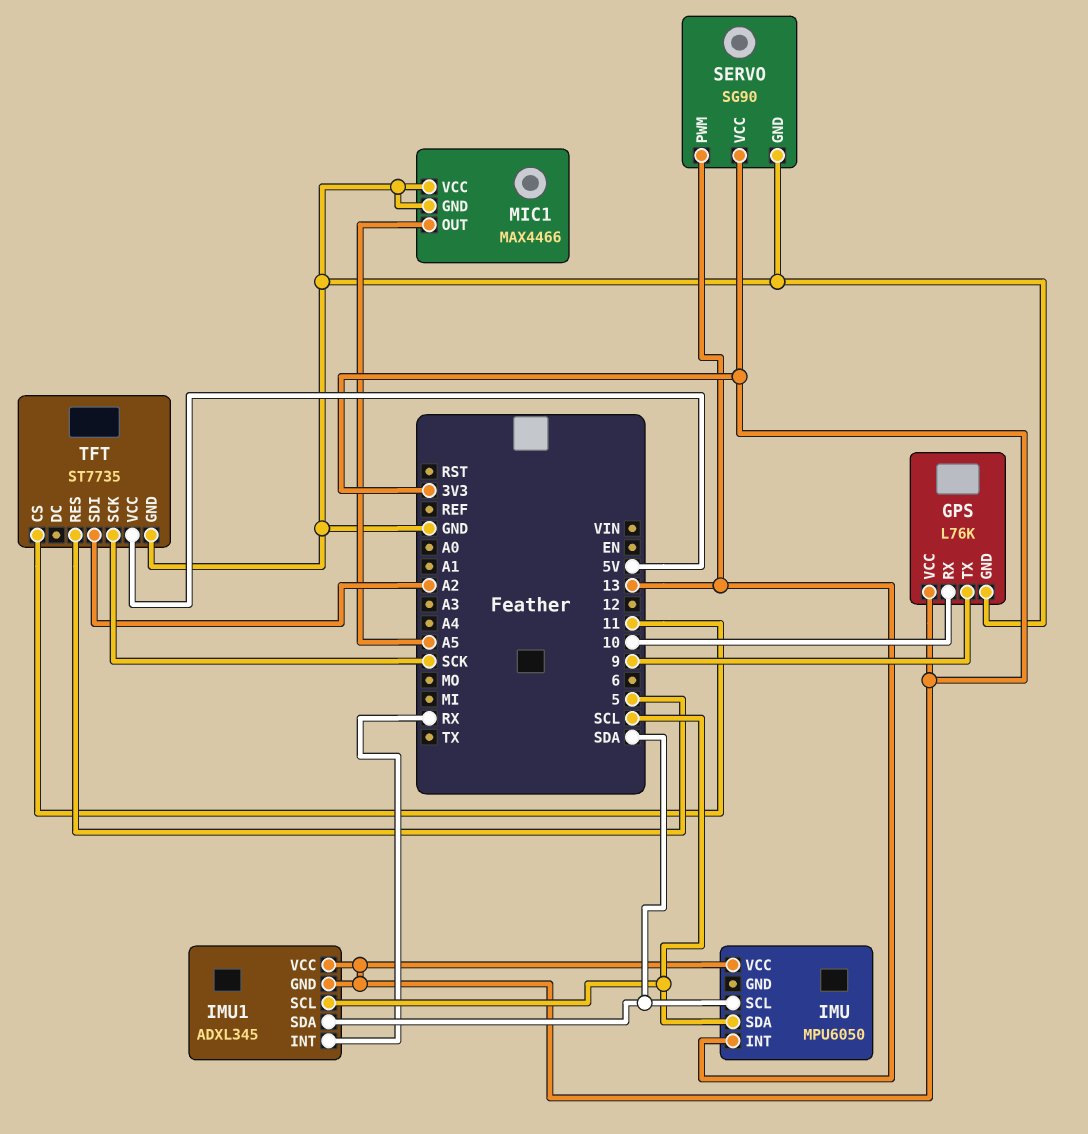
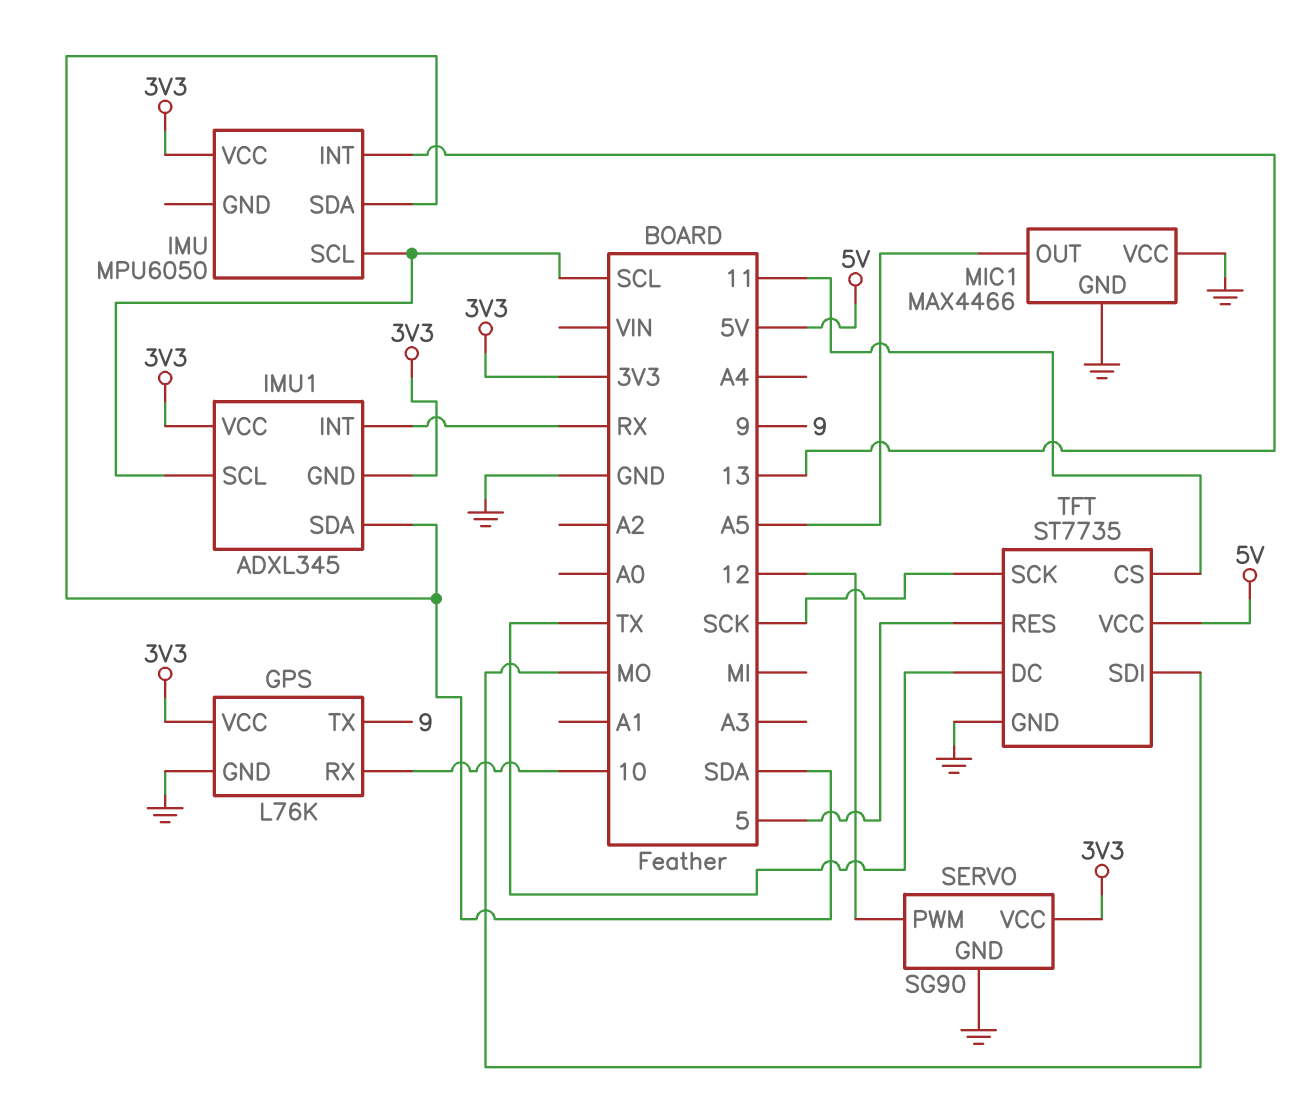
IMU pin SCL: SDA -> SCL
IMU pin SDA: SCL -> SDA
SERVO pin PWM: 13 -> 12
TFT pin DC: none -> TX
TFT pin SDI: A2 -> MO

